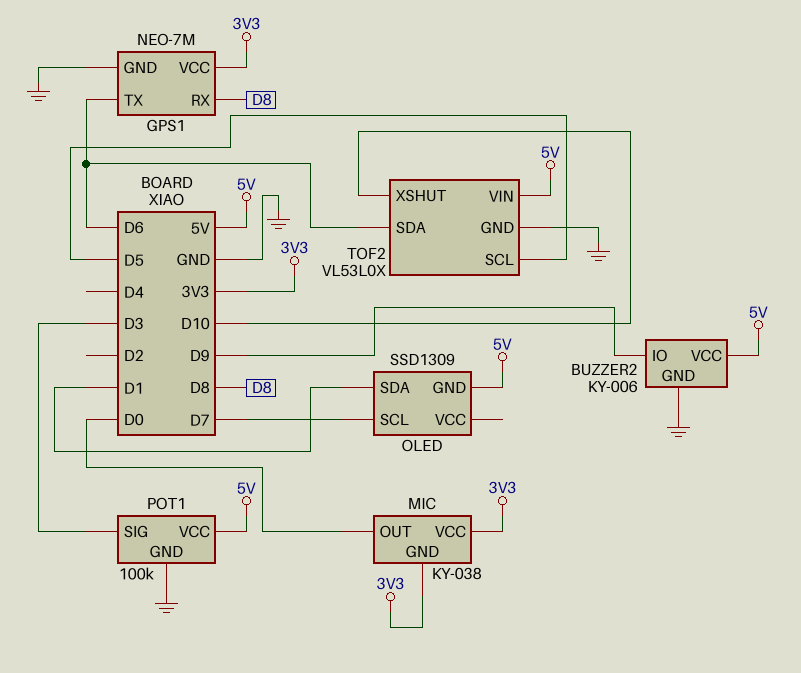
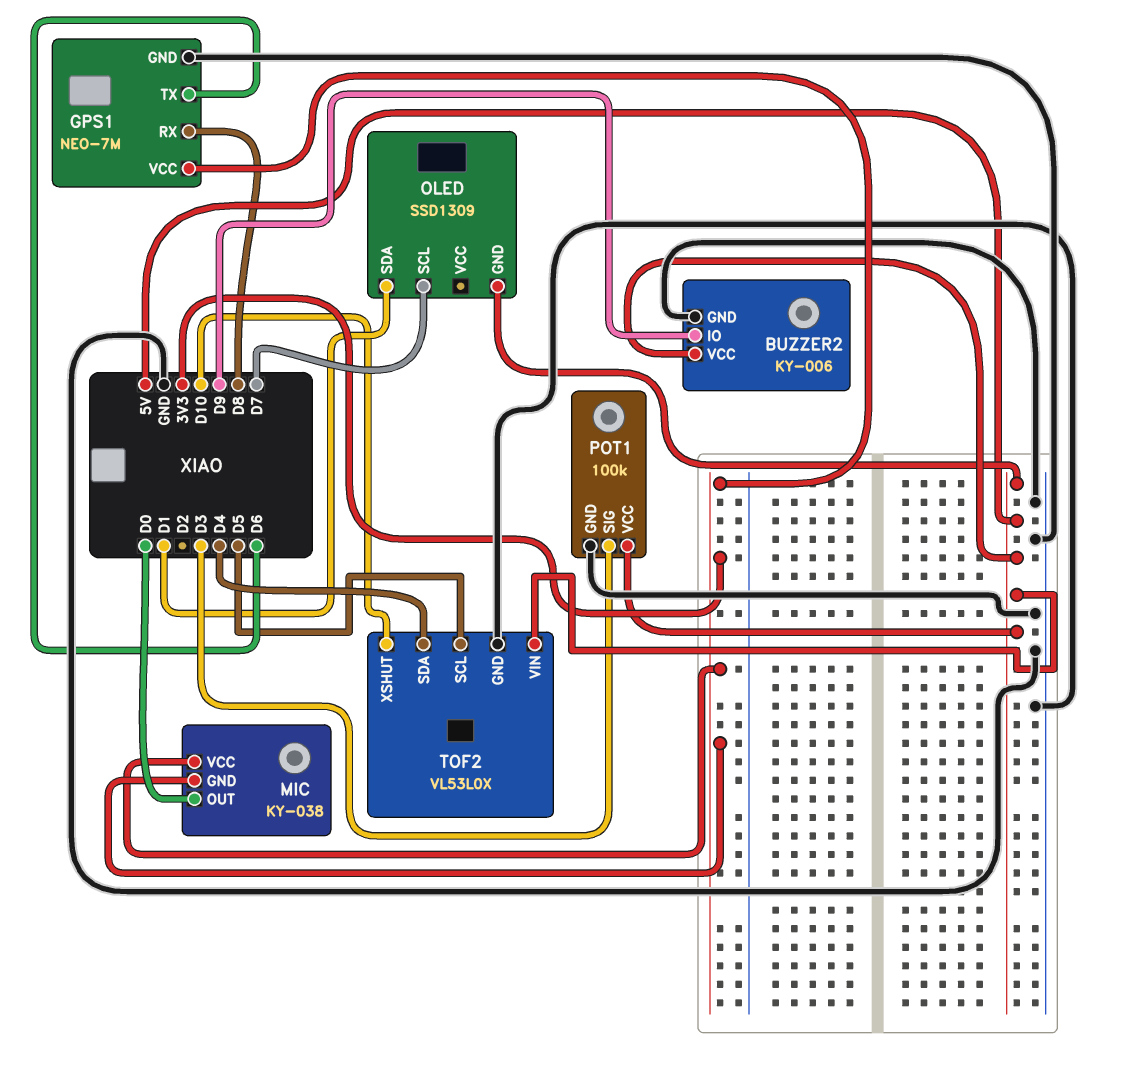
TOF2 pin SDA: D6 -> D4

